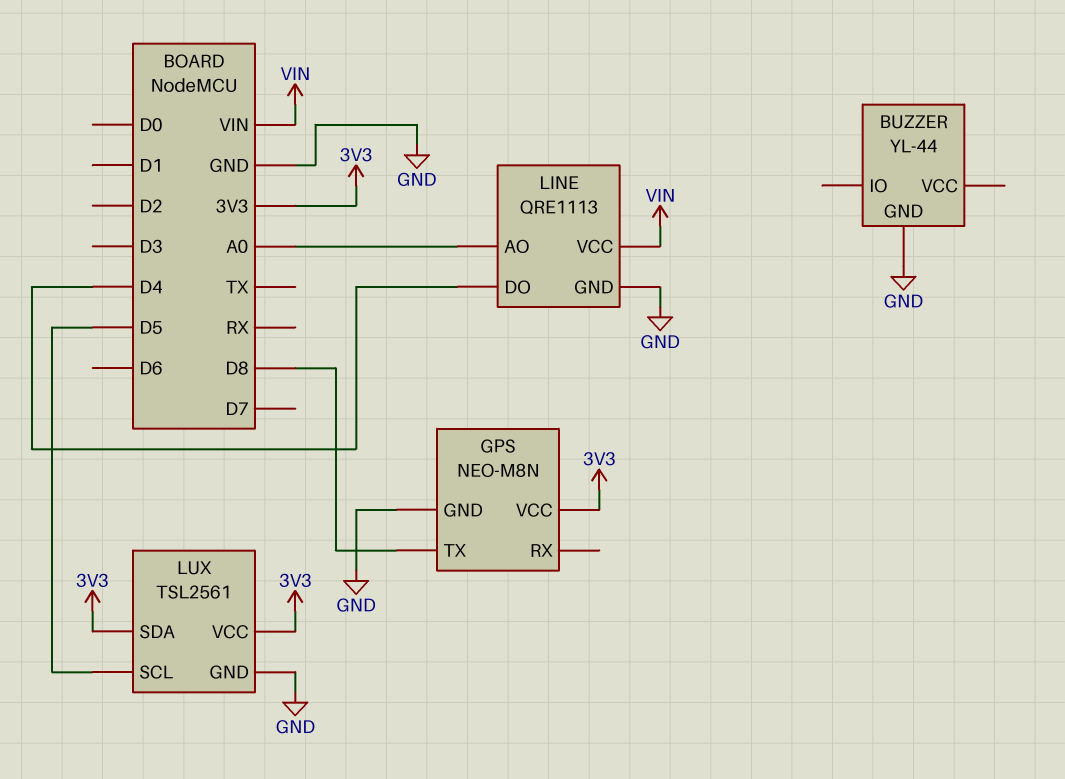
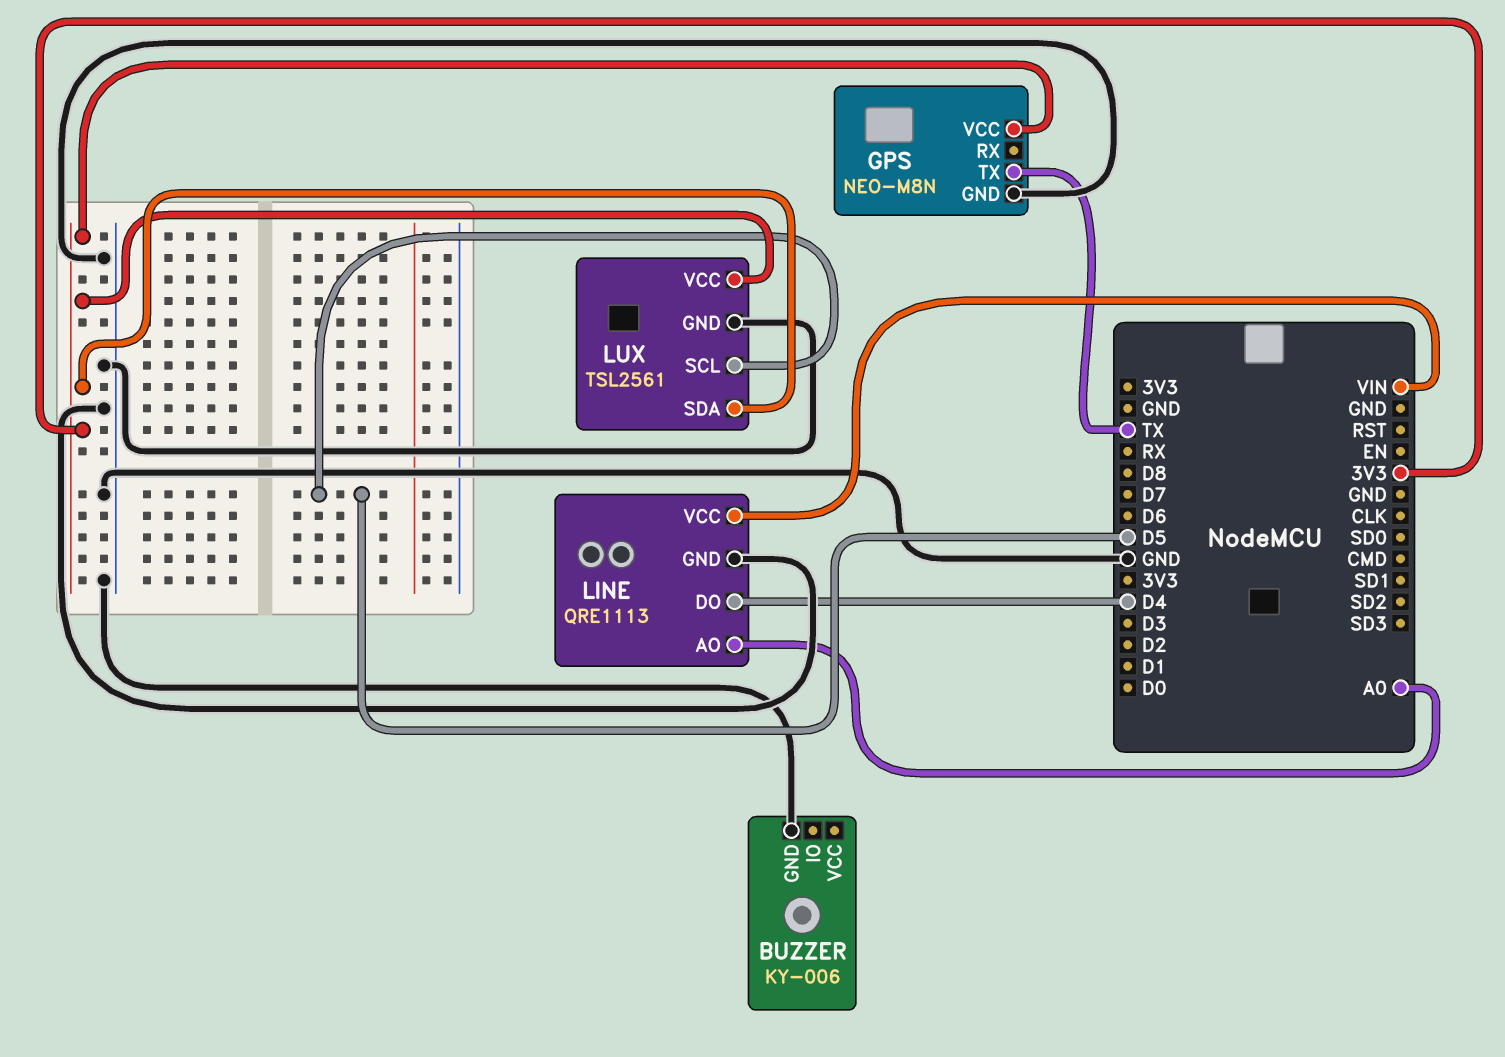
BUZZER: YL-44 -> KY-006
GPS pin TX: D8 -> TX

